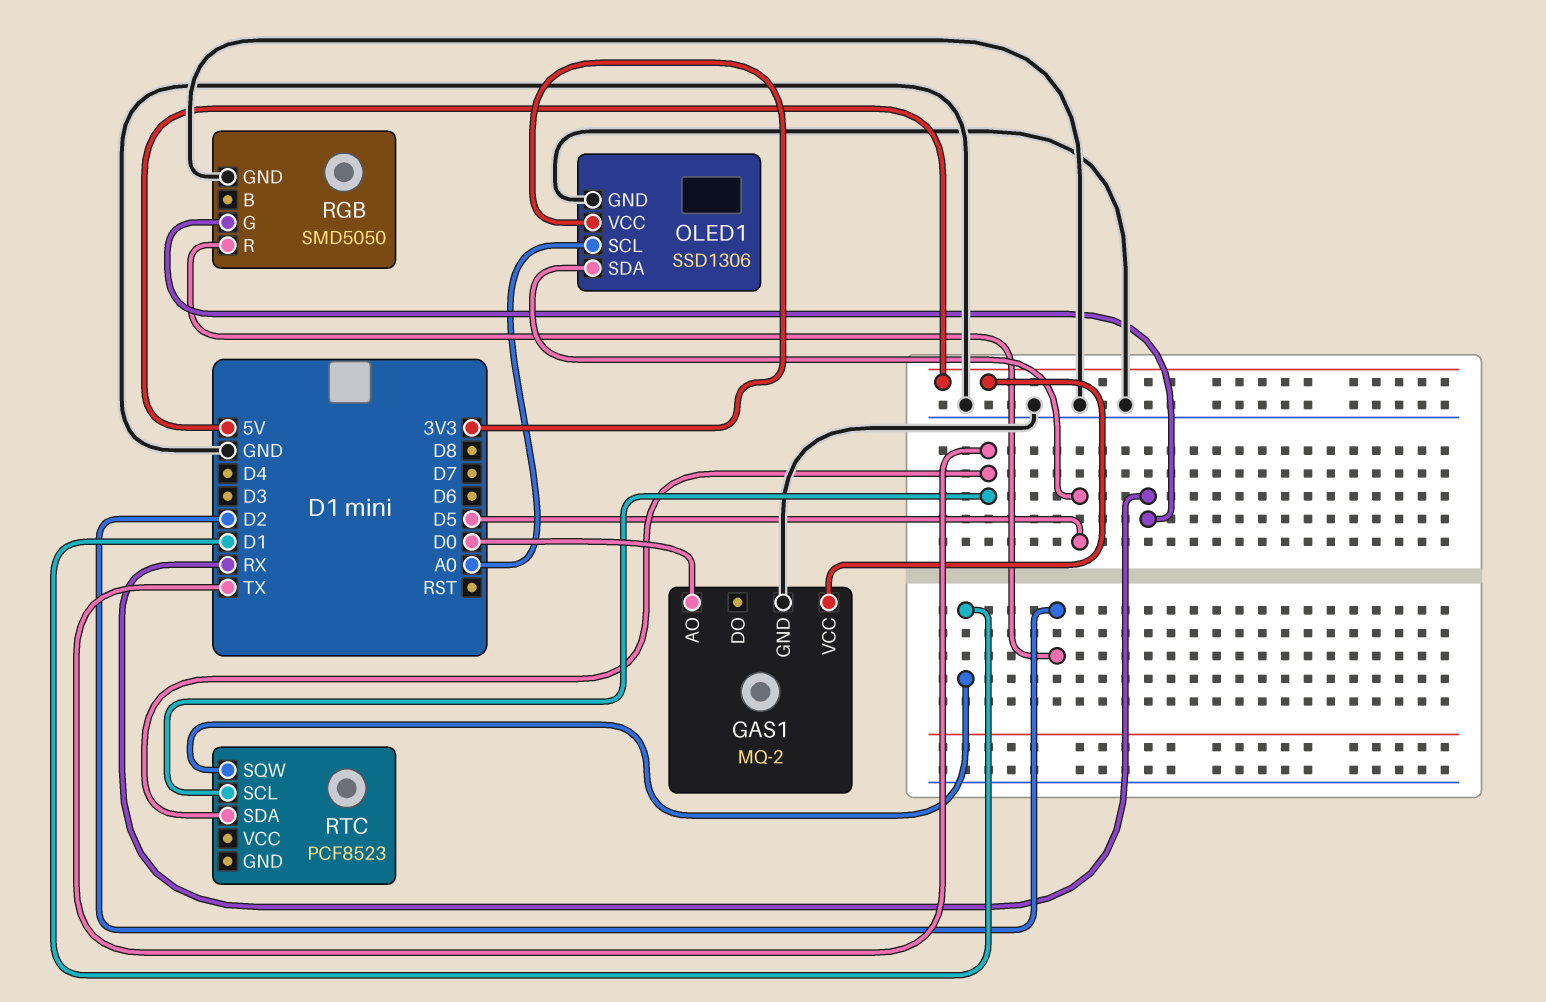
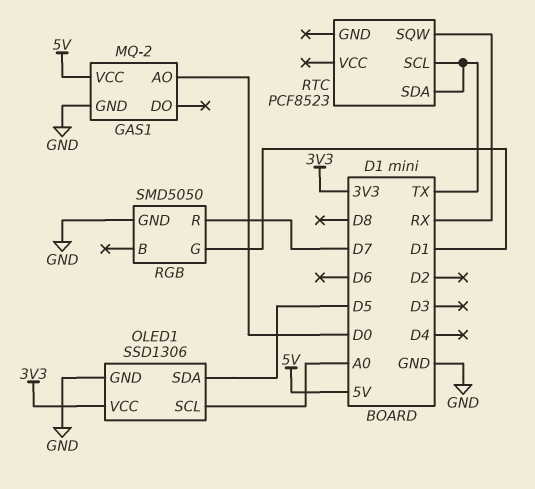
RGB pin G: RX -> D1
RGB pin R: D2 -> D7
RTC pin SQW: D1 -> RX

